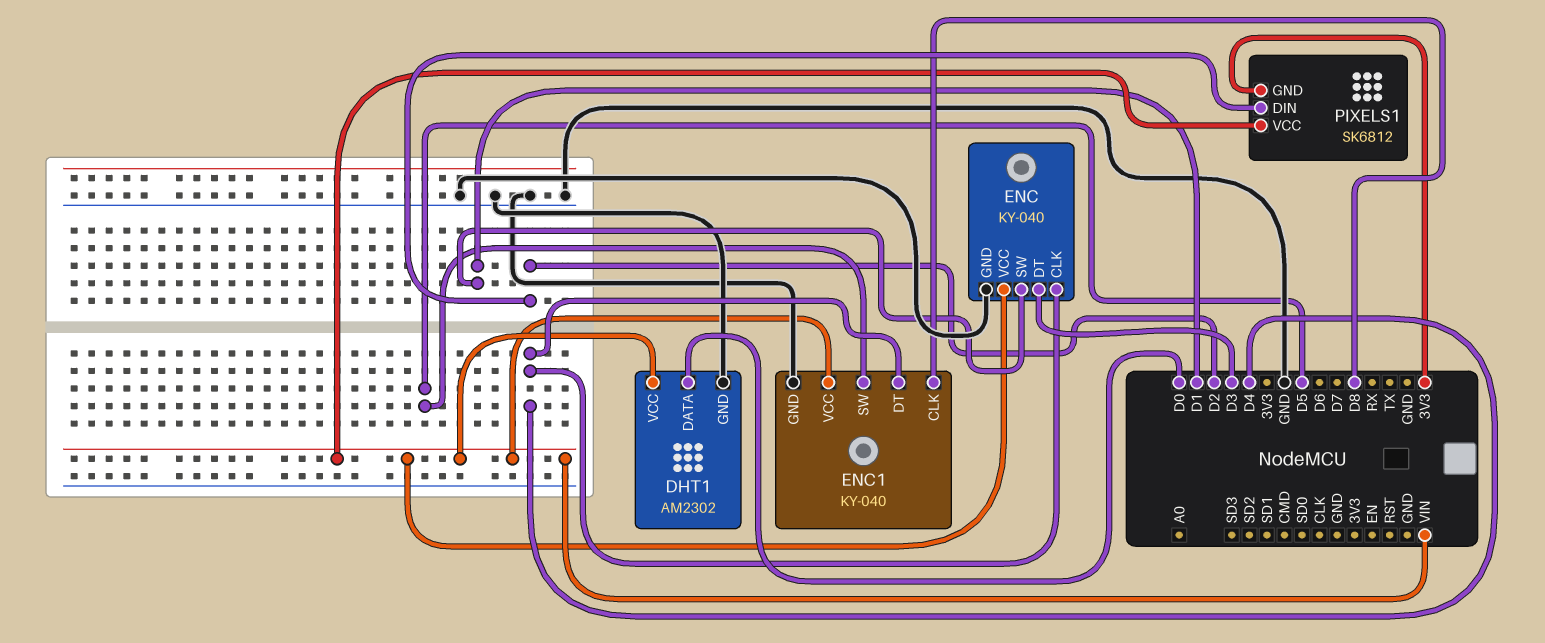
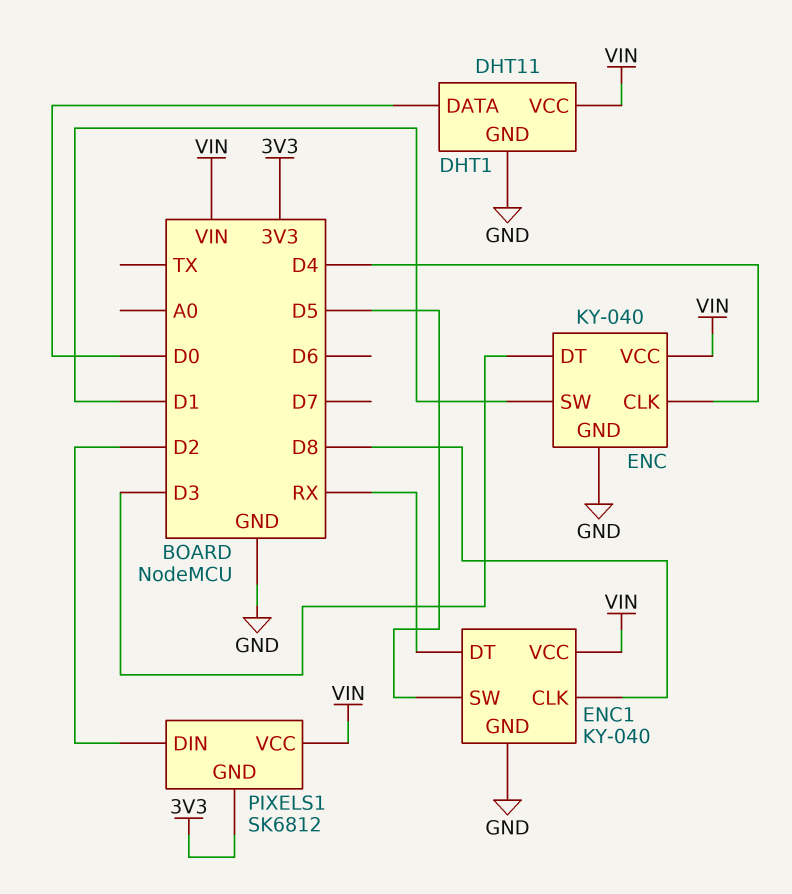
DHT1: AM2302 -> DHT11
ENC1 pin DT: D4 -> RX

